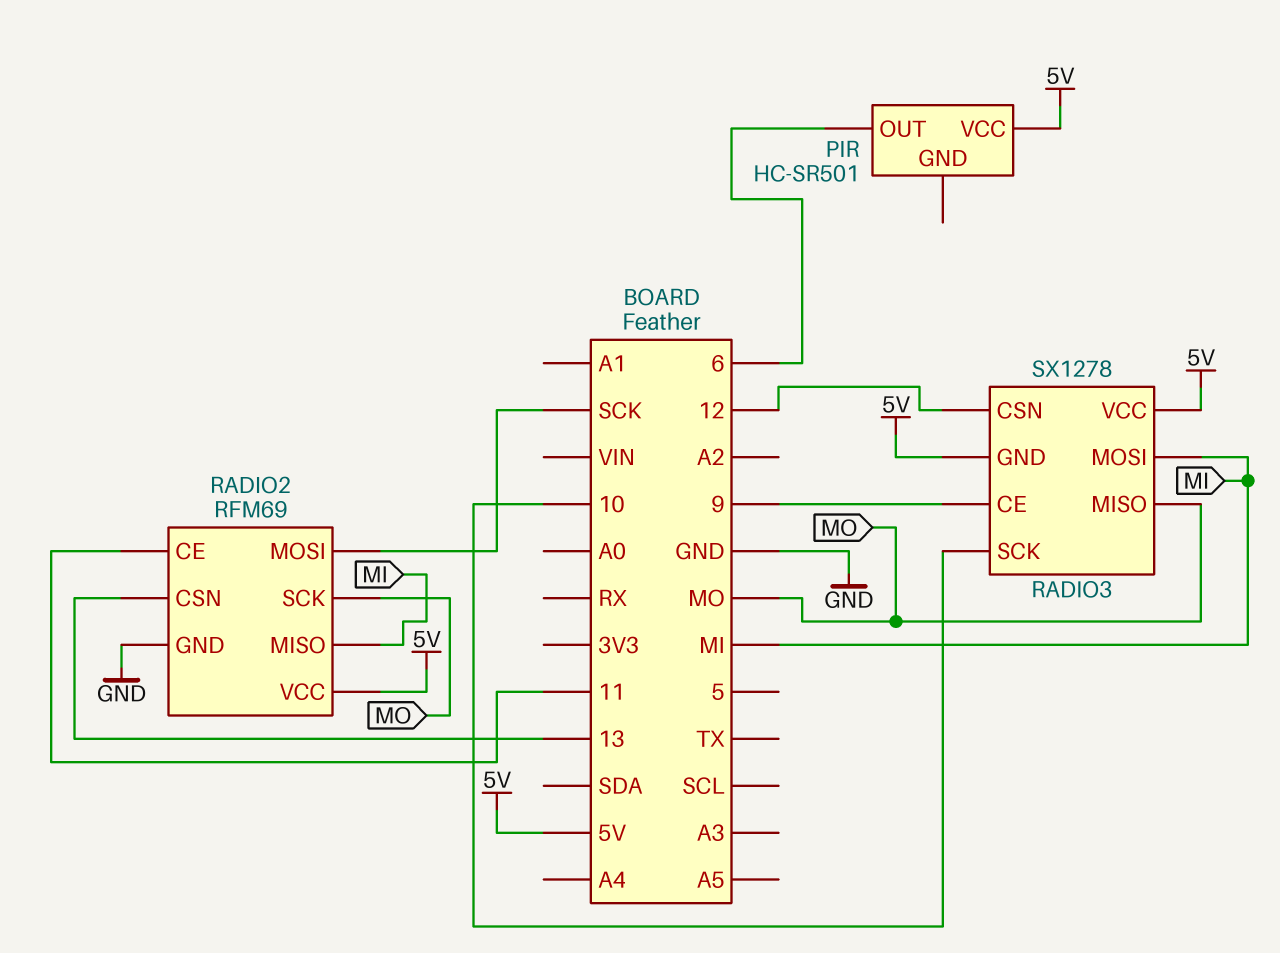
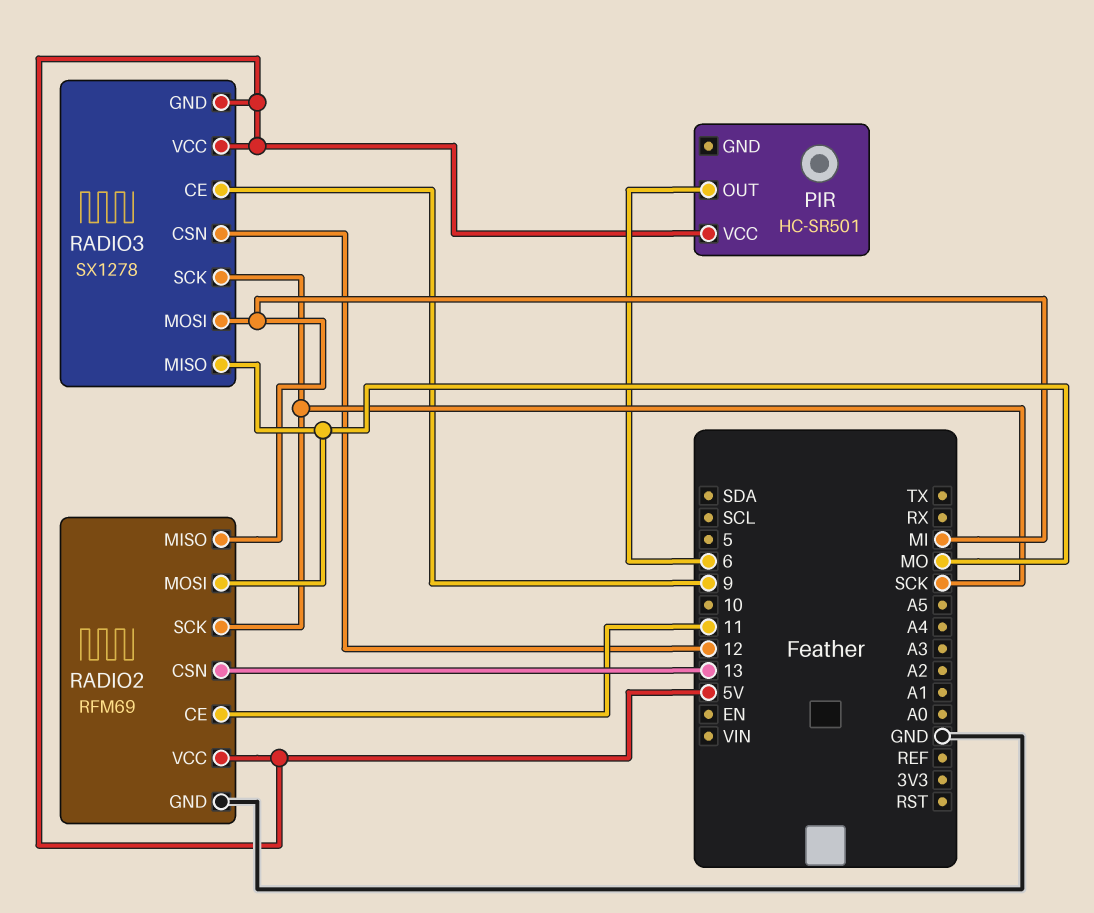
RADIO2 pin MOSI: SCK -> MO
RADIO2 pin SCK: MO -> SCK
RADIO3 pin SCK: 10 -> SCK

